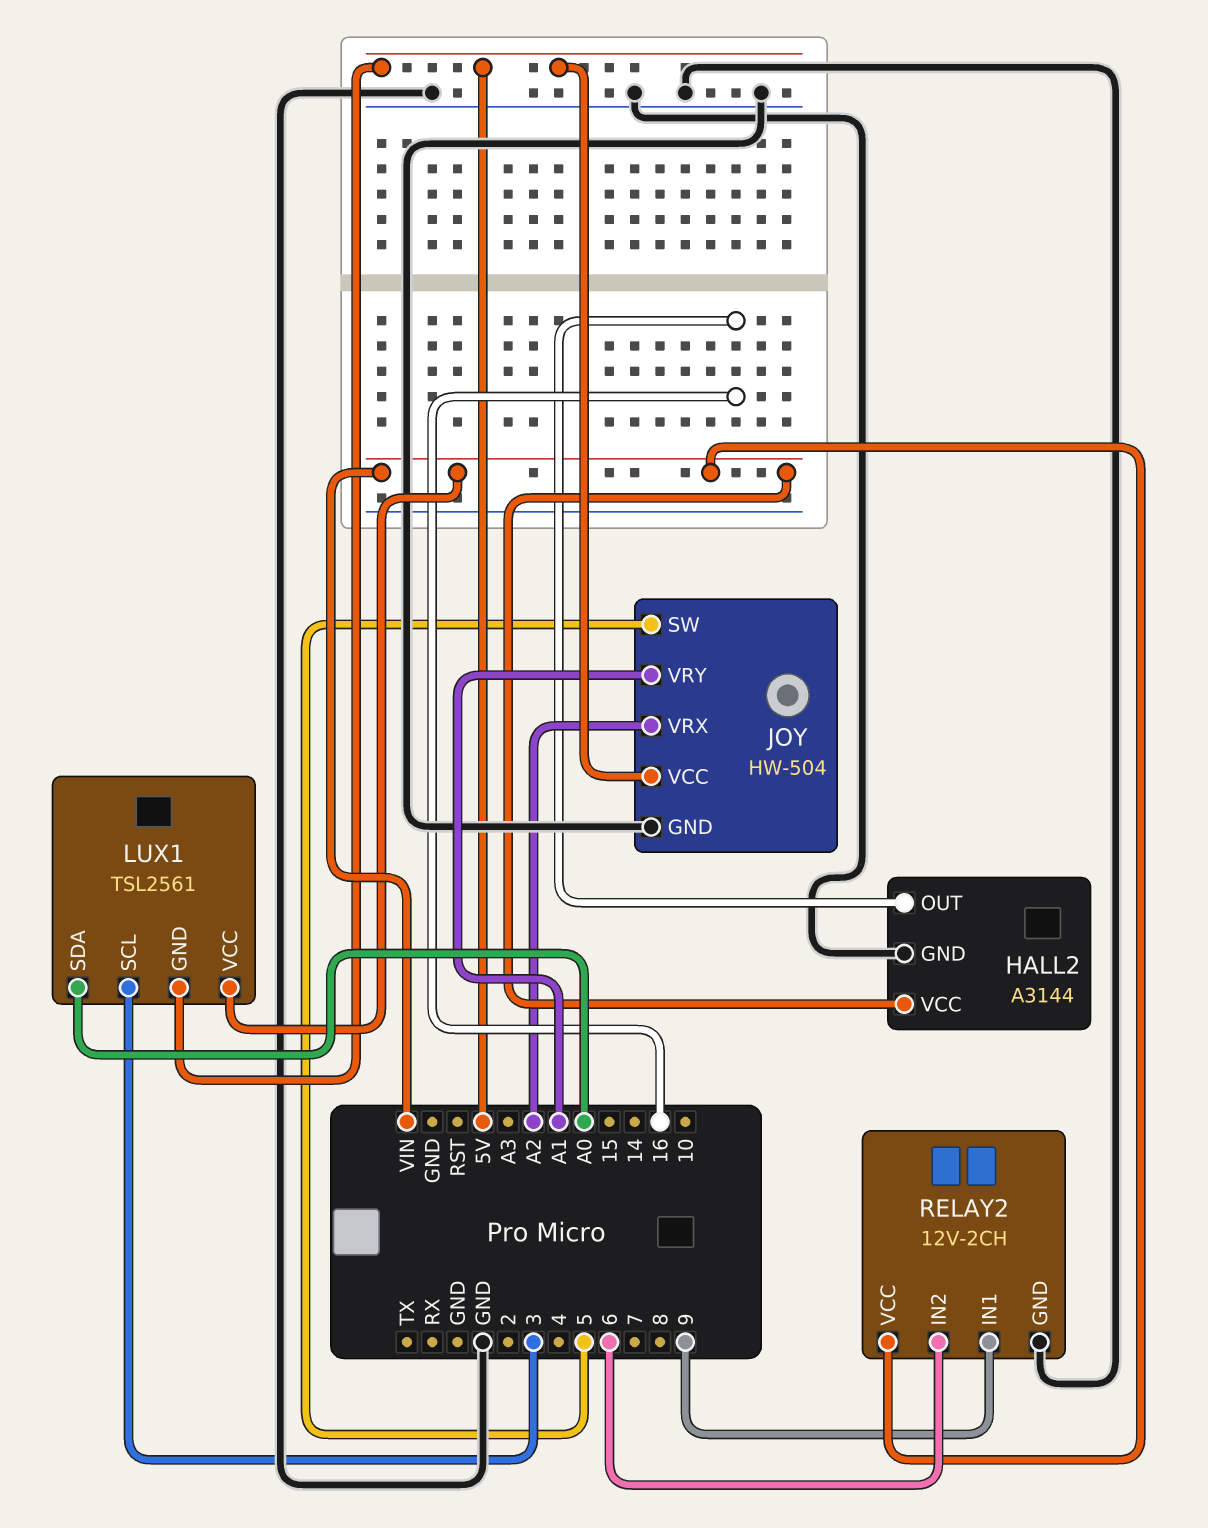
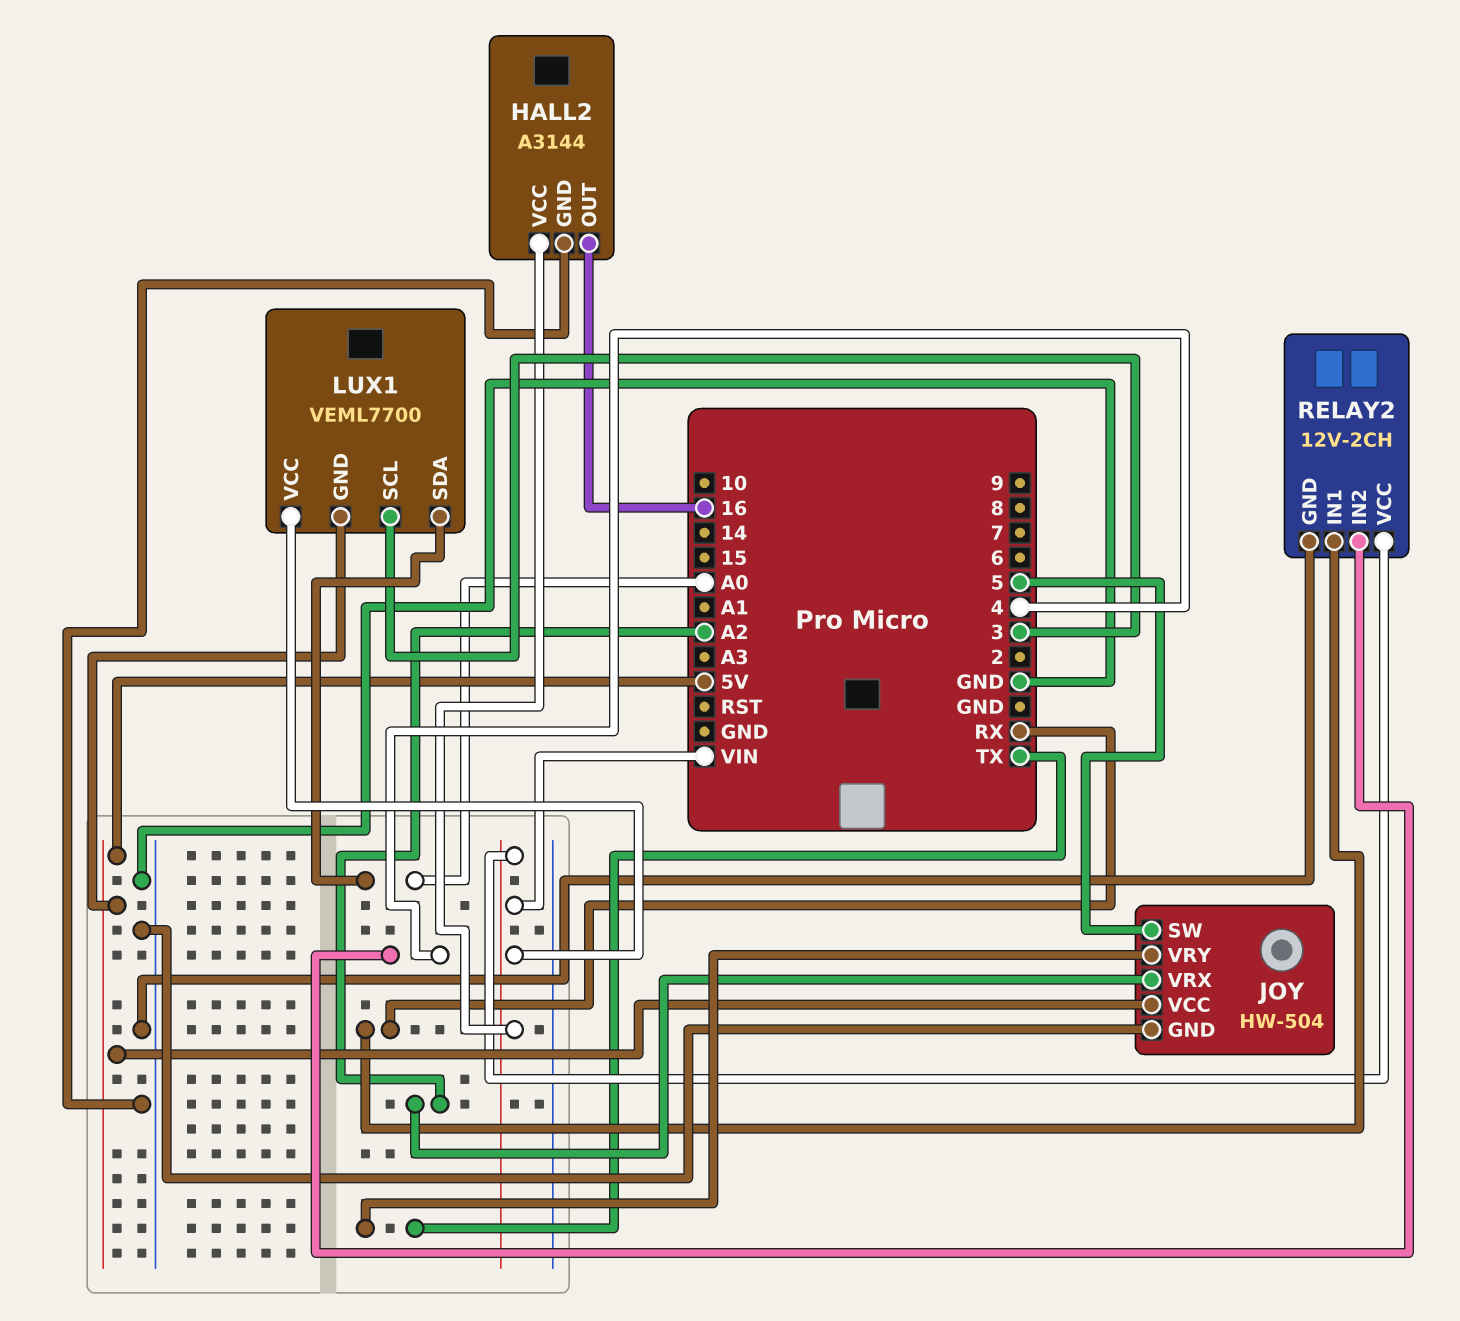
JOY pin VRY: A1 -> TX
LUX1: TSL2561 -> VEML7700
RELAY2 pin IN1: 9 -> RX
RELAY2 pin IN2: 6 -> 4

